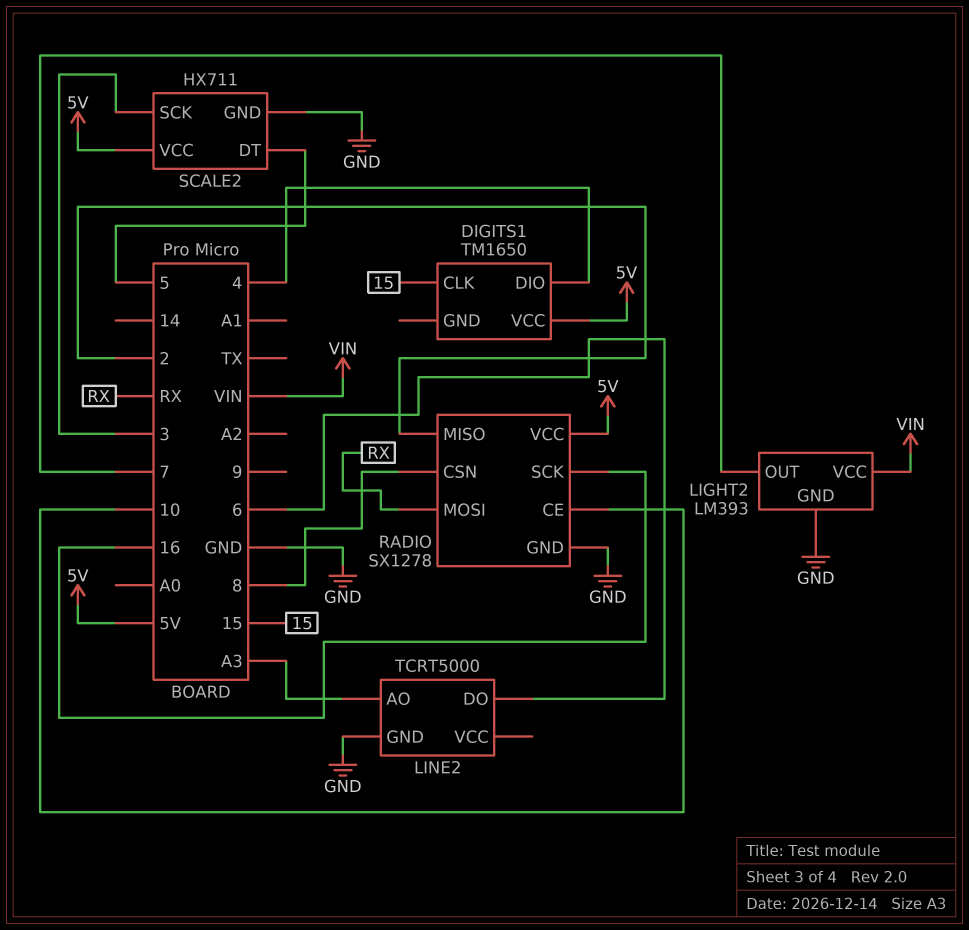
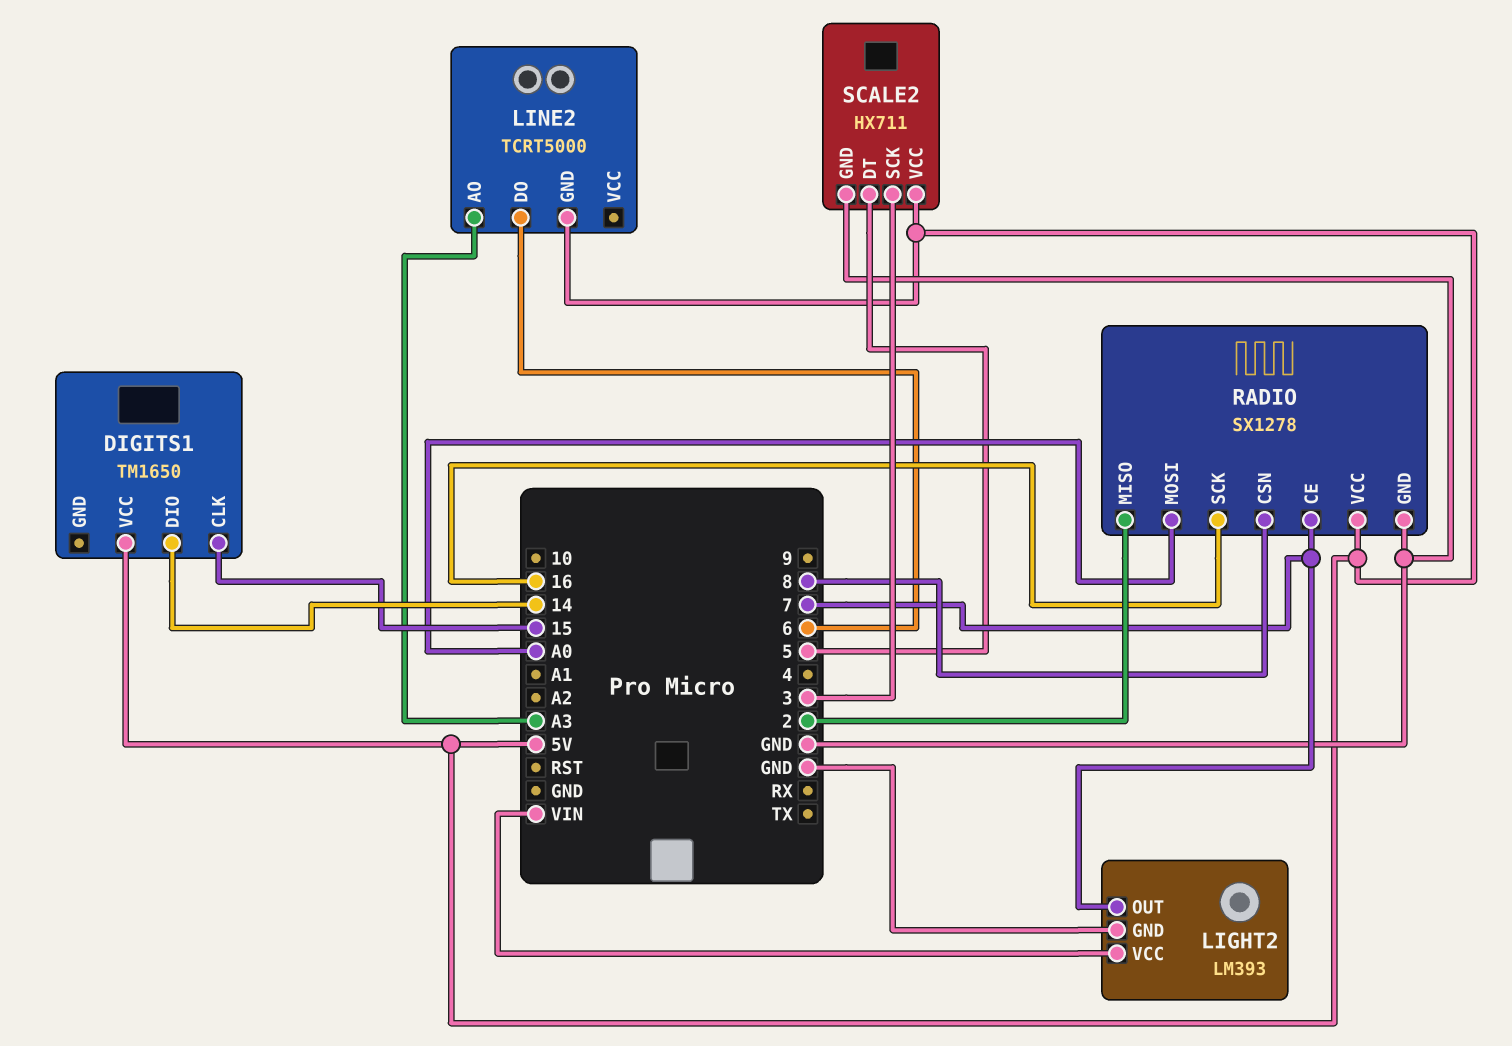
DIGITS1 pin DIO: 4 -> 14
LINE2 pin GND: GND -> 5V
RADIO pin CE: 10 -> 7
RADIO pin MOSI: RX -> A0

